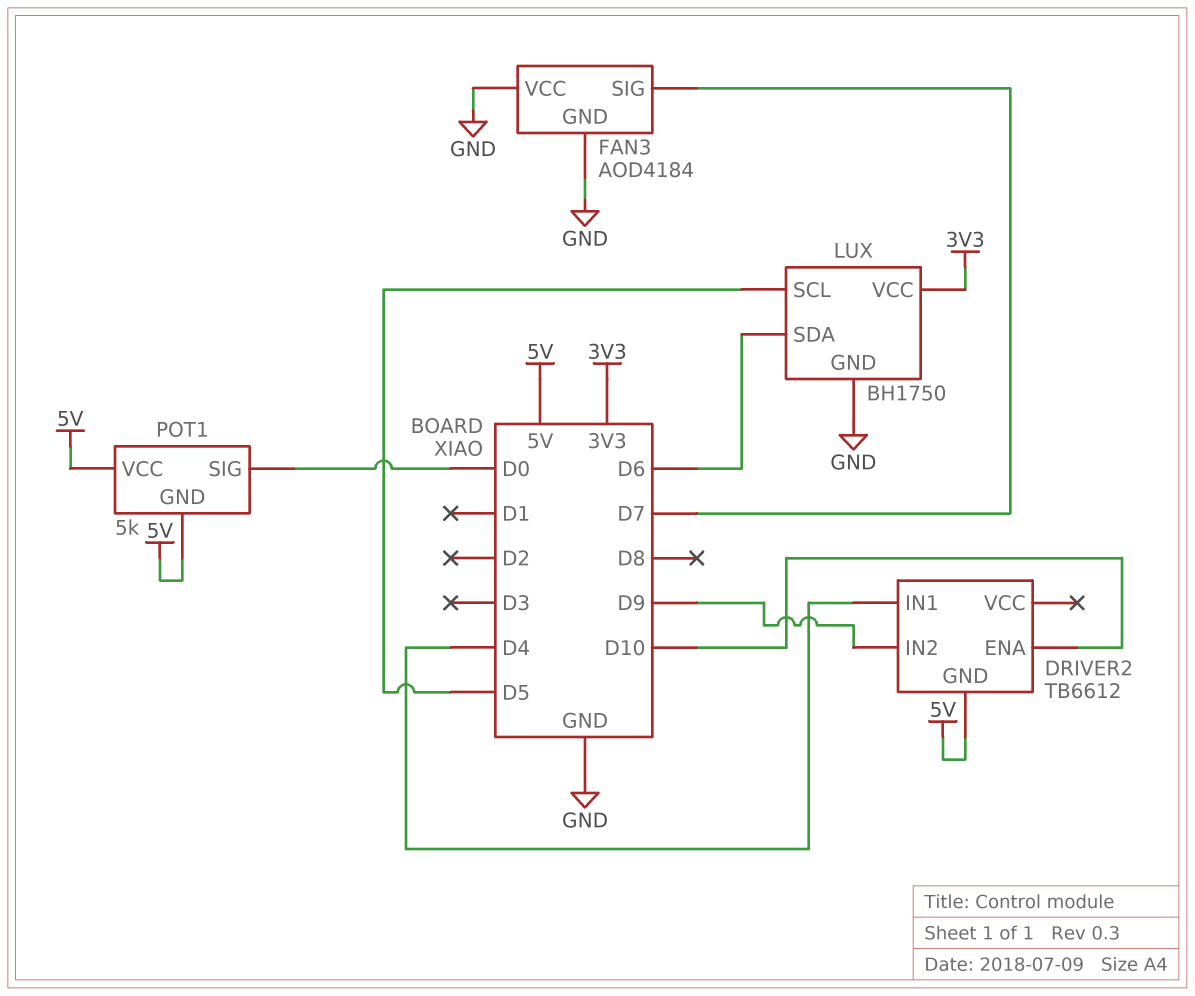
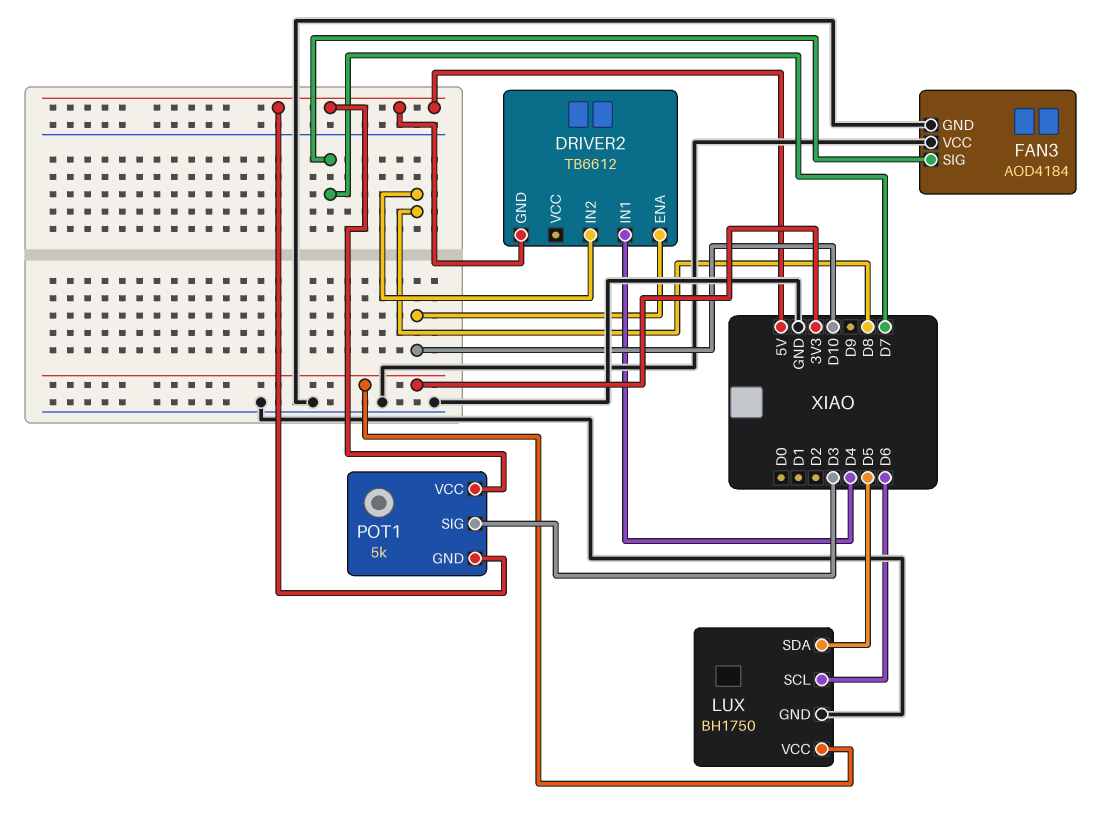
DRIVER2 pin IN2: D9 -> D8
LUX pin SCL: D5 -> D6
LUX pin SDA: D6 -> D5
POT1 pin SIG: D0 -> D3

